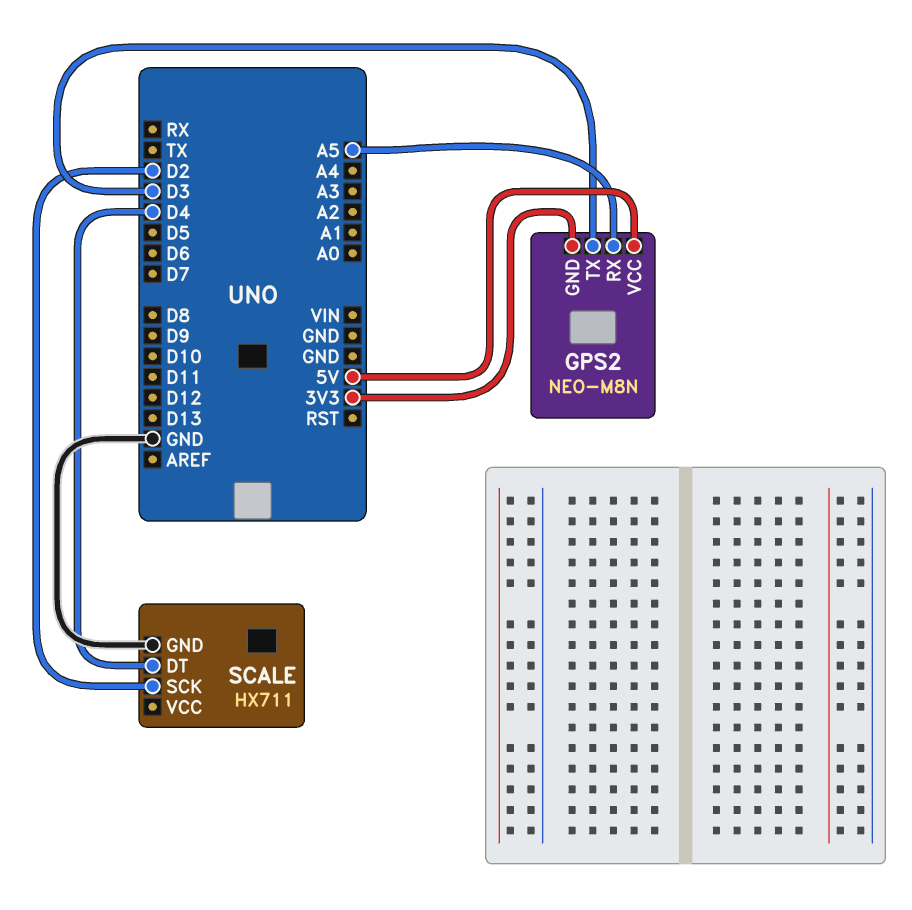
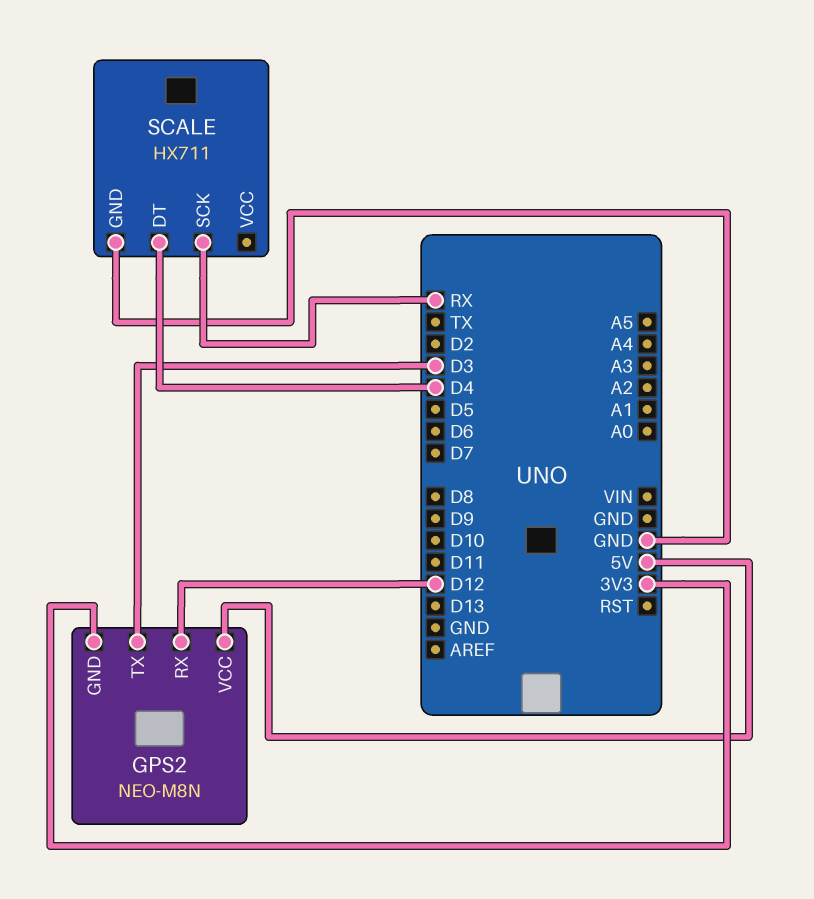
GPS2 pin RX: A5 -> D12
SCALE pin SCK: D2 -> RX

